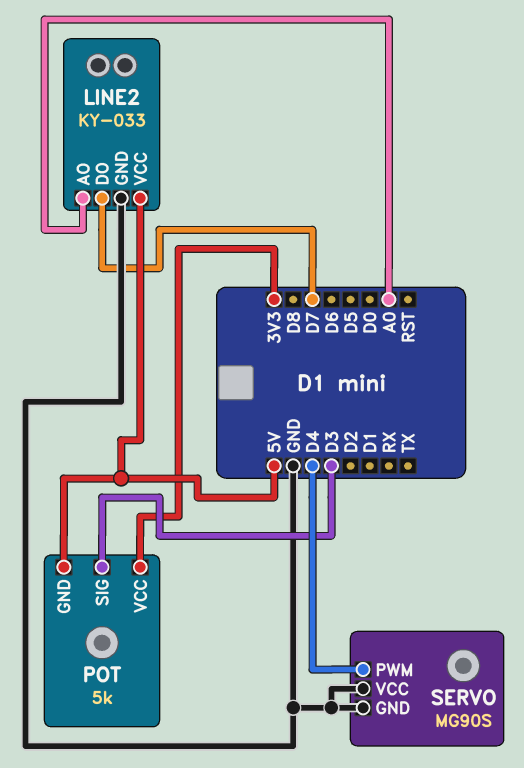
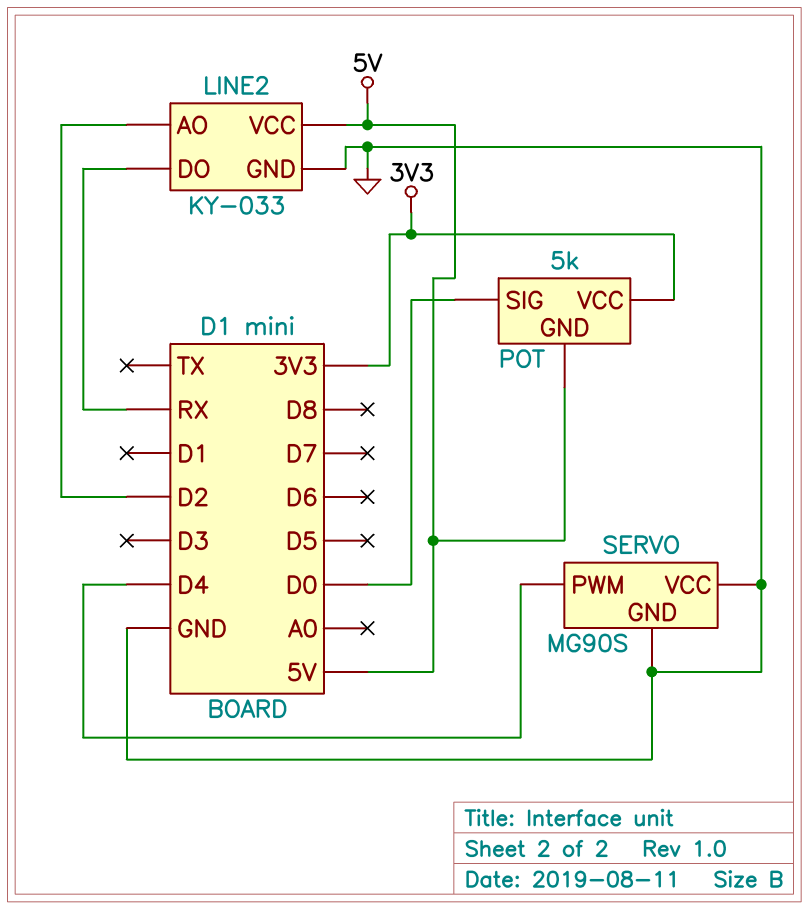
LINE2 pin AO: A0 -> D2
LINE2 pin DO: D7 -> RX
POT pin SIG: D3 -> D0

